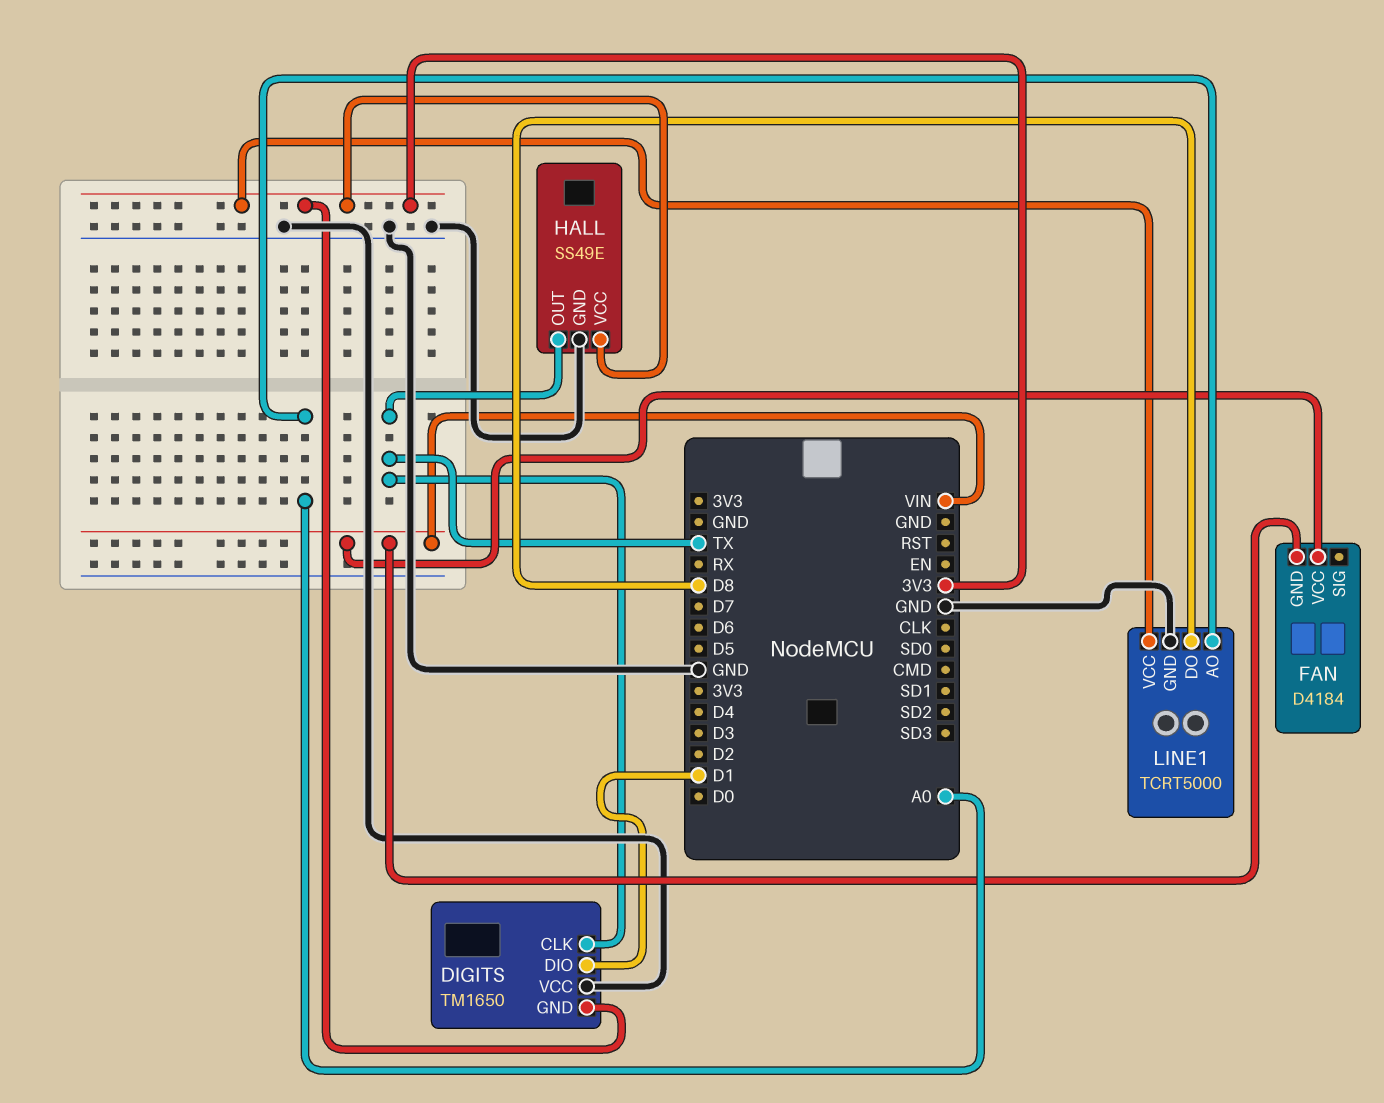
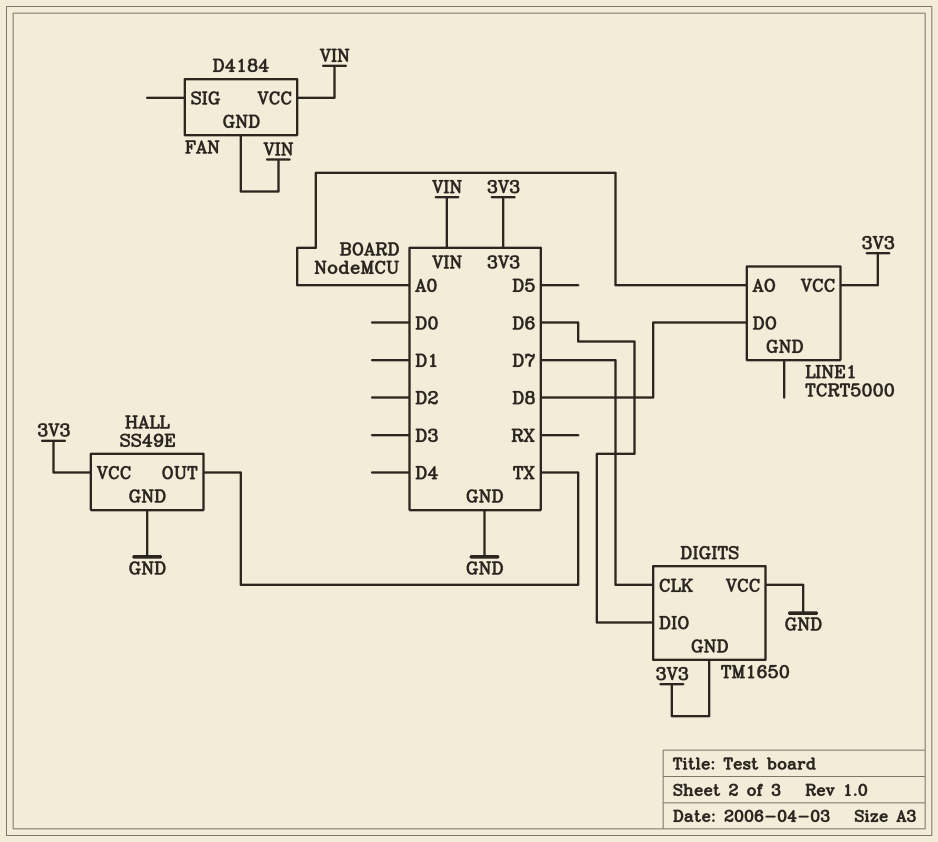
DIGITS pin CLK: TX -> D7
DIGITS pin DIO: D1 -> D6
LINE1 pin GND: GND -> none

